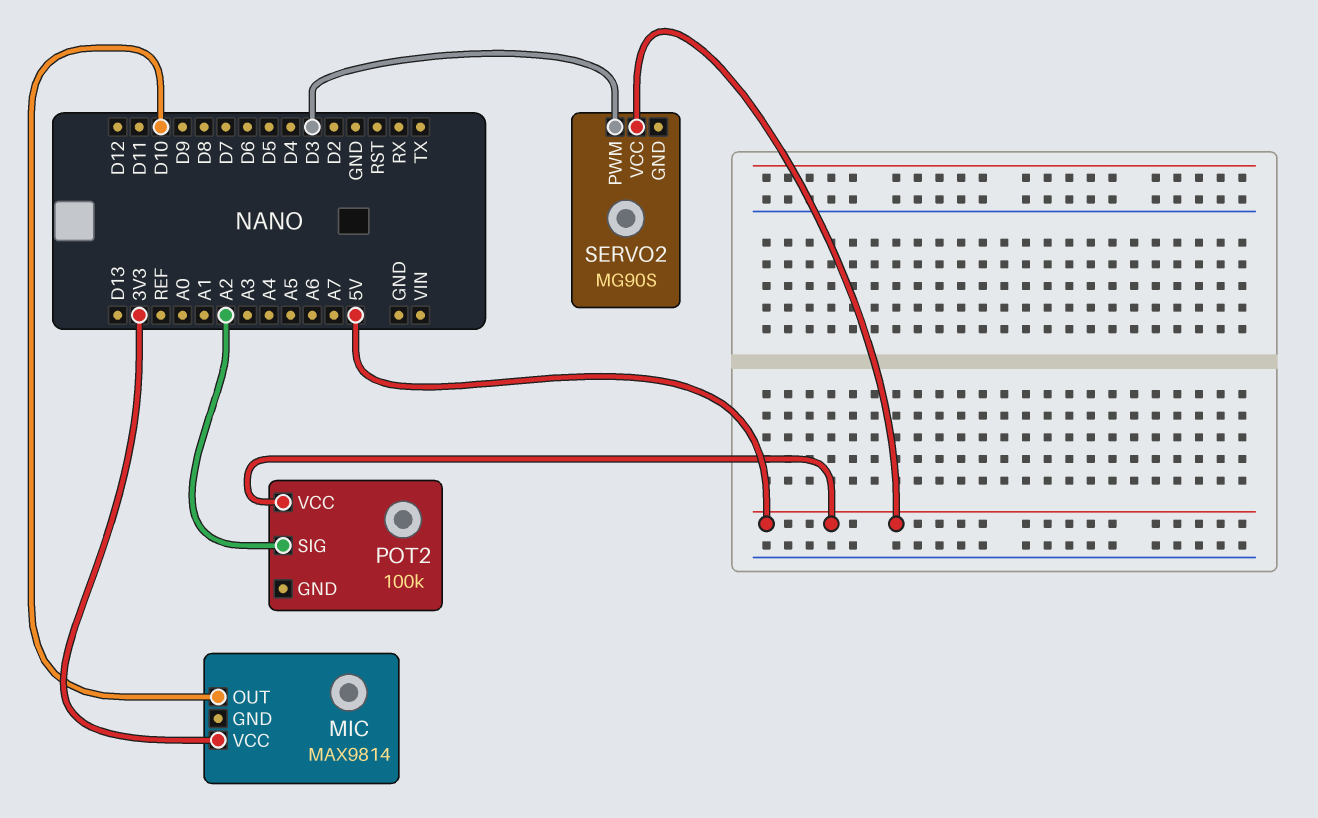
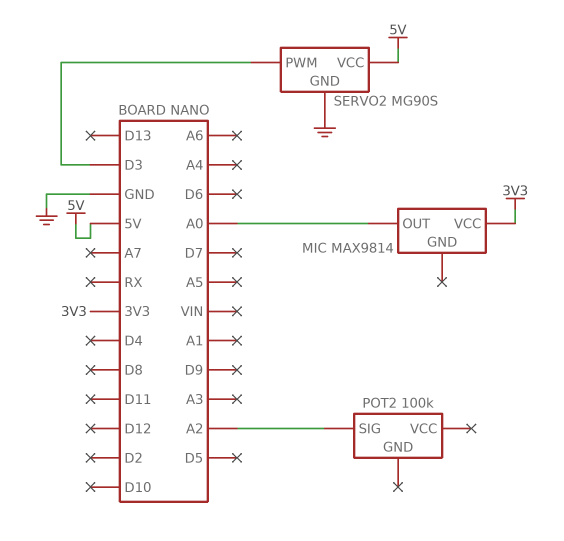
MIC pin OUT: D10 -> A0
POT2 pin VCC: 5V -> none
SERVO2 pin GND: none -> GND

